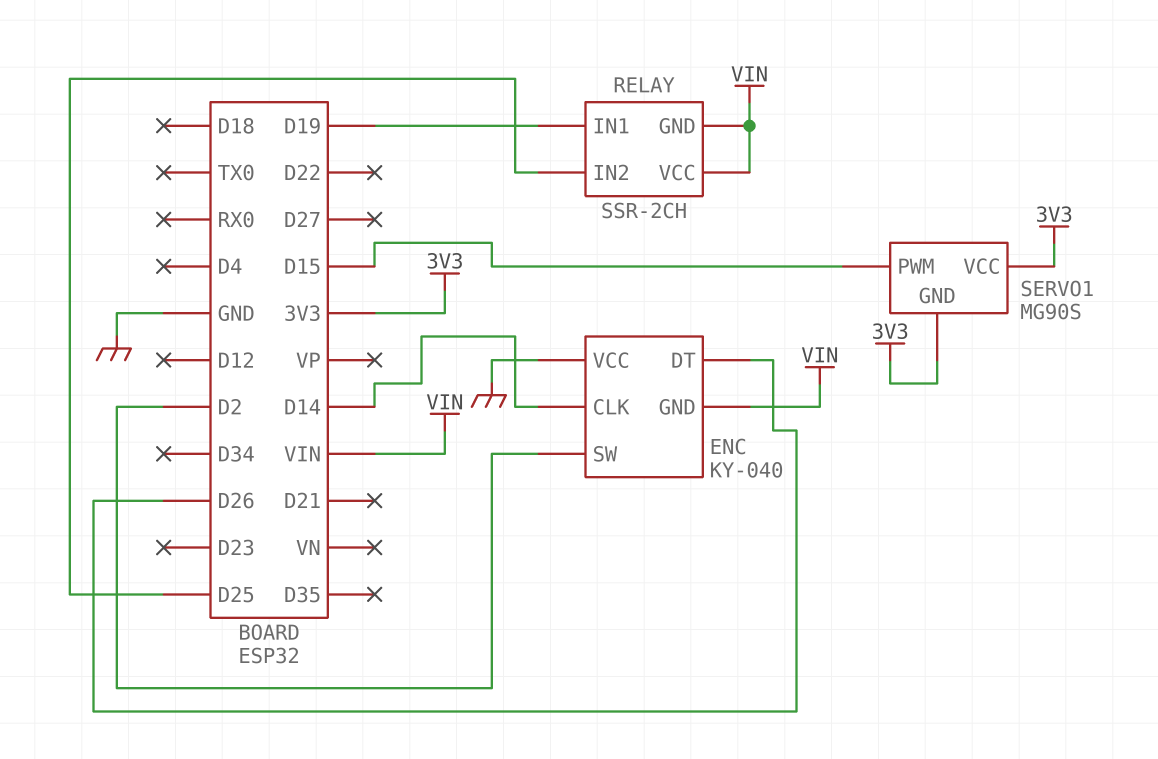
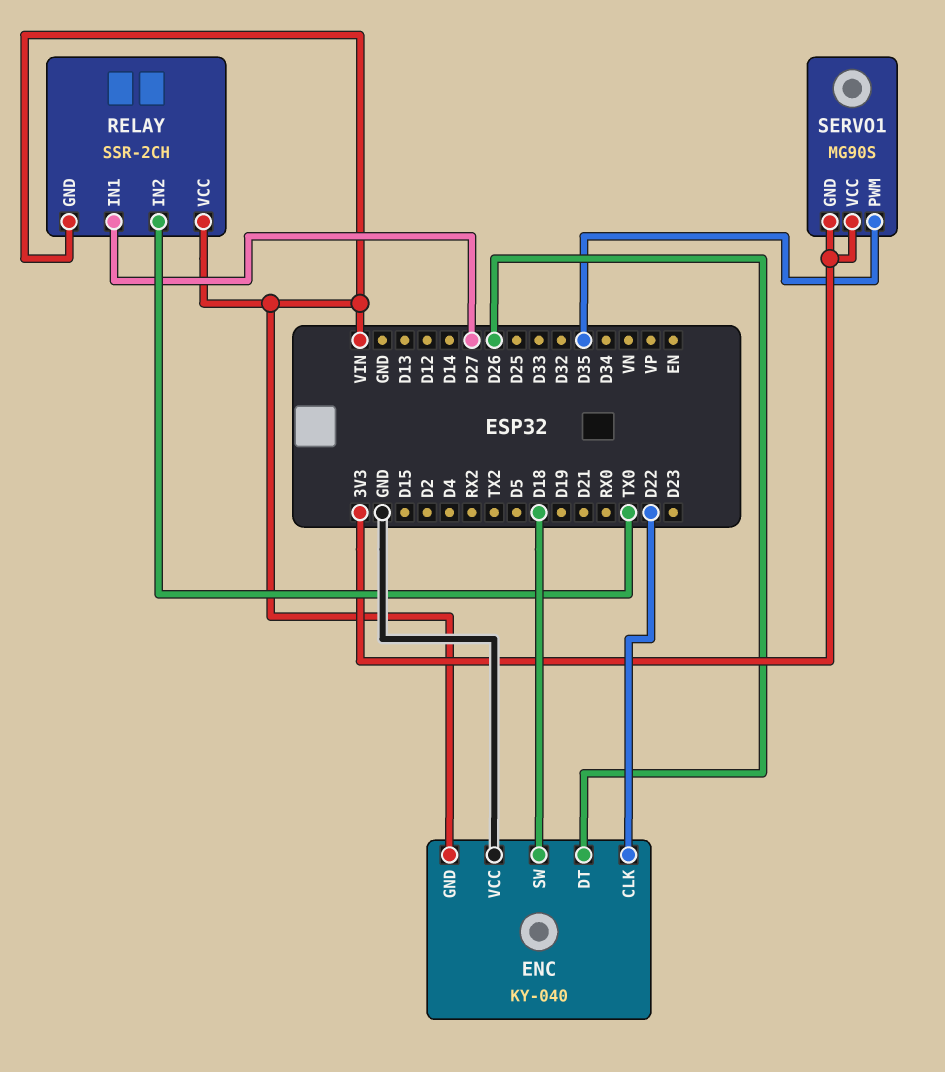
ENC pin CLK: D14 -> D22
ENC pin SW: D2 -> D18
RELAY pin IN1: D19 -> D27
RELAY pin IN2: D25 -> TX0
SERVO1 pin PWM: D15 -> D35

